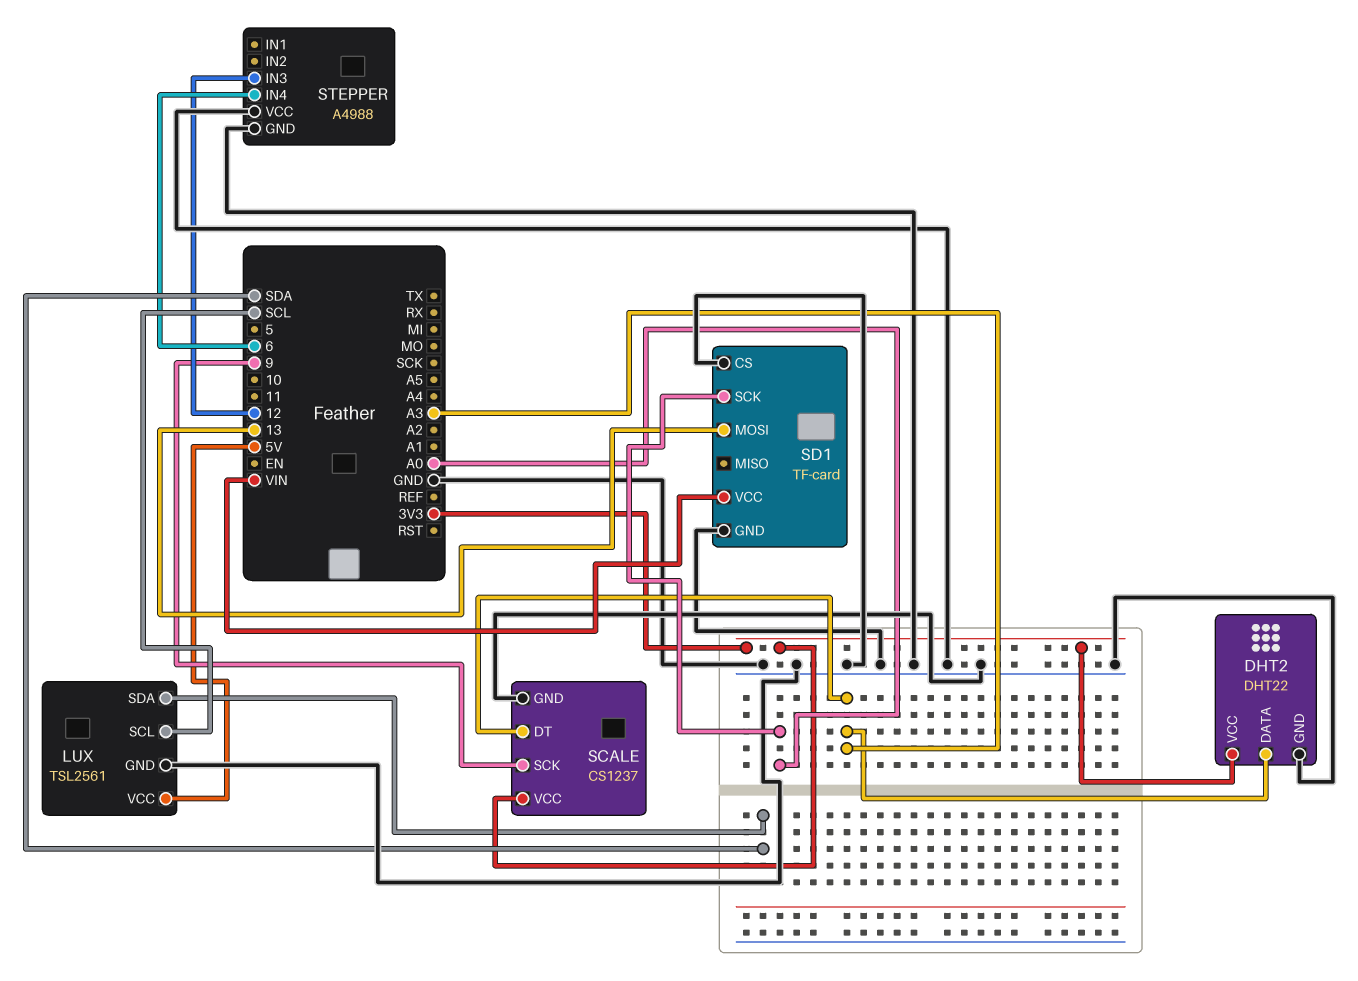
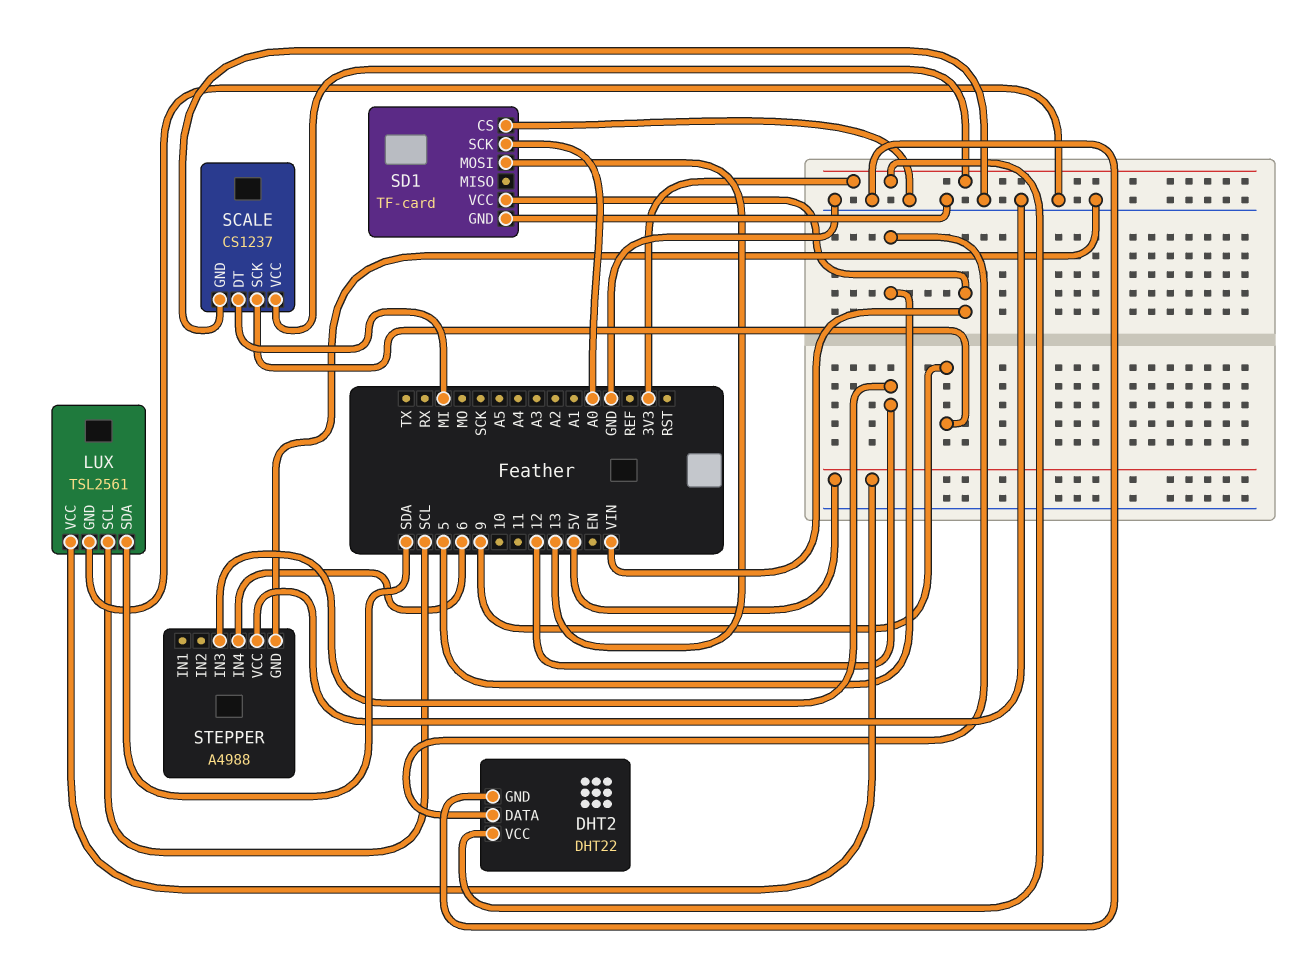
DHT2 pin DATA: A3 -> 5
SCALE pin DT: A3 -> MI

